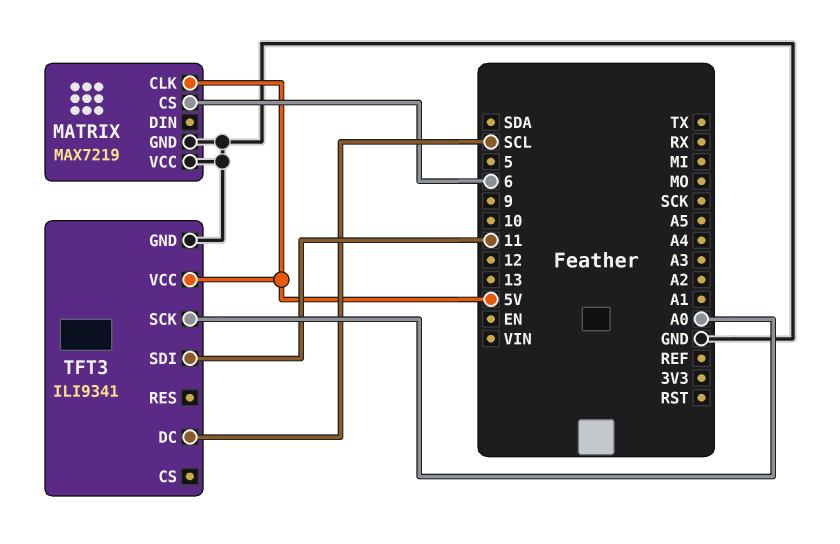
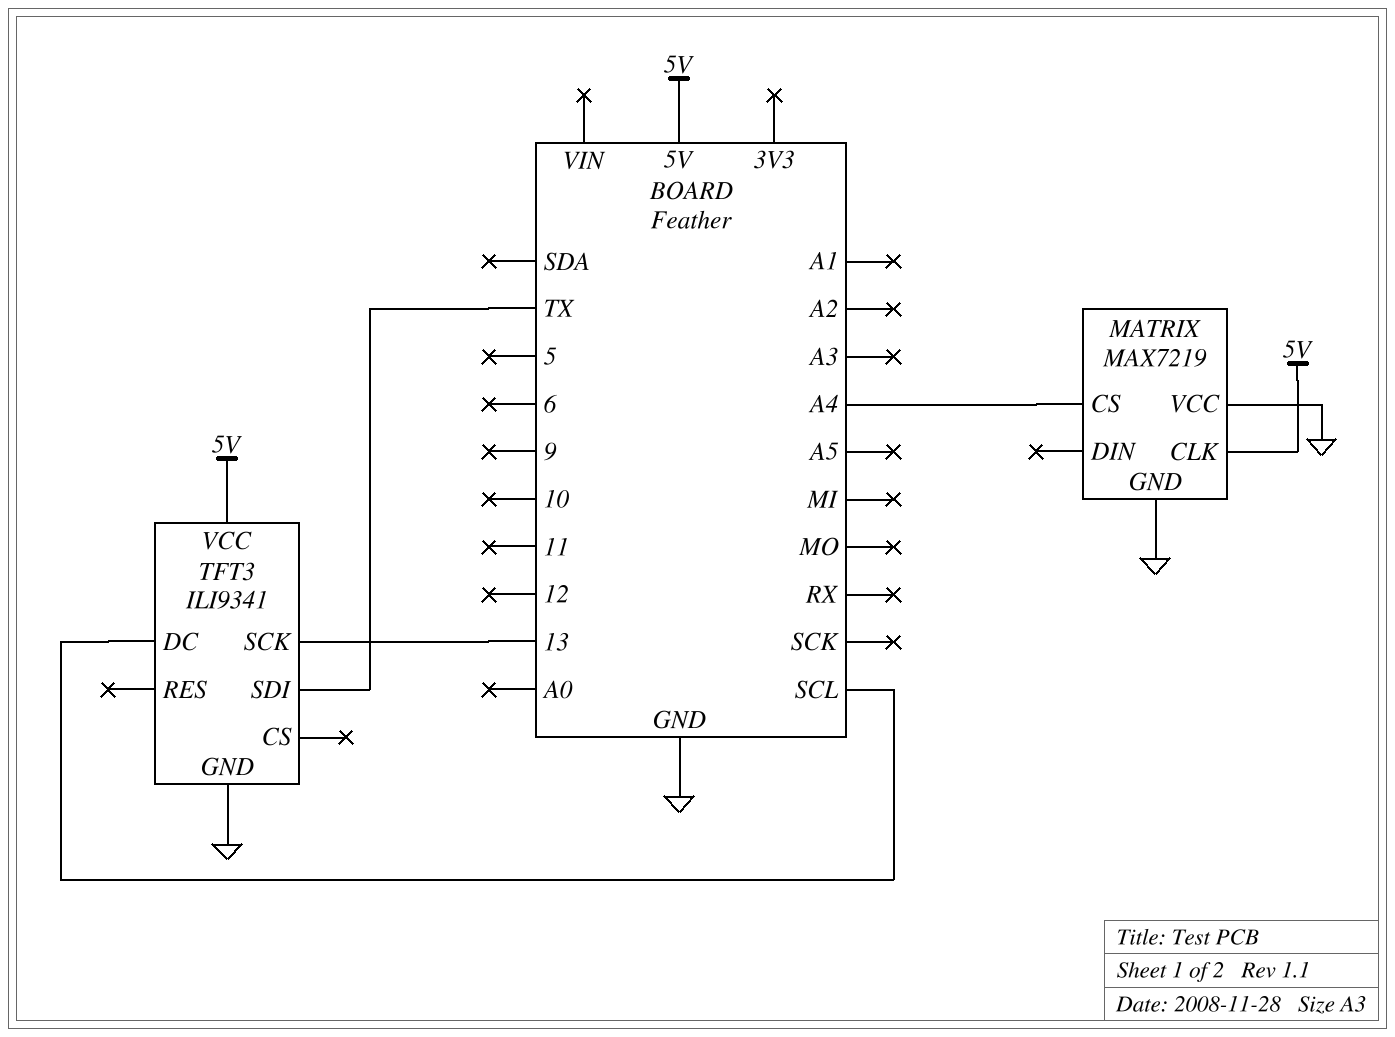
MATRIX pin CS: 6 -> A4
TFT3 pin SCK: A0 -> 13
TFT3 pin SDI: 11 -> TX

